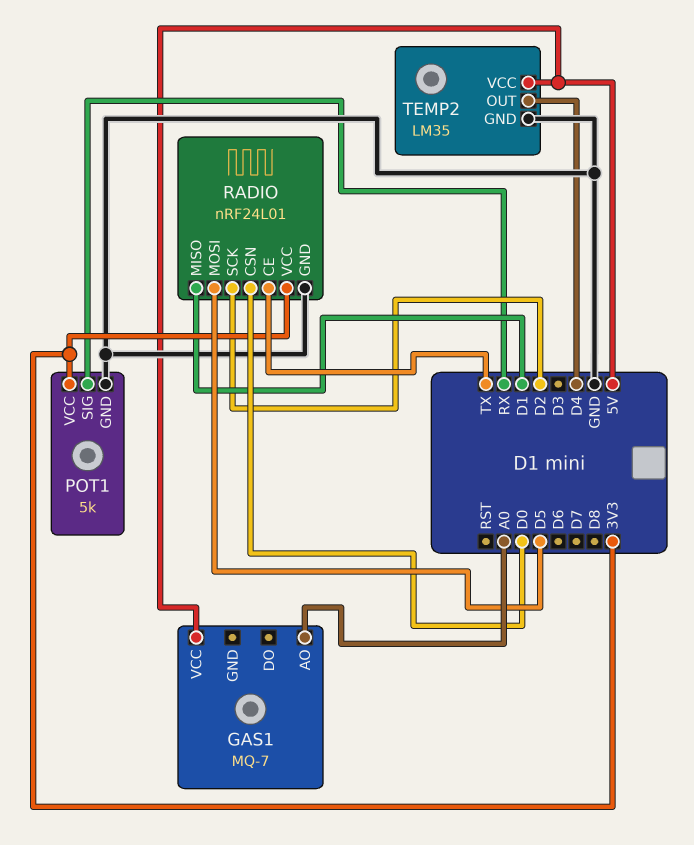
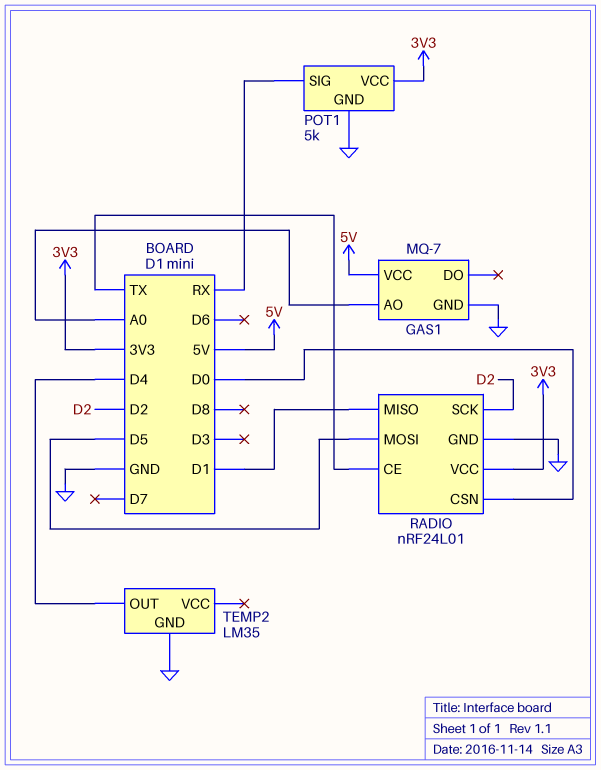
GAS1 pin GND: none -> GND
TEMP2 pin VCC: 5V -> none

